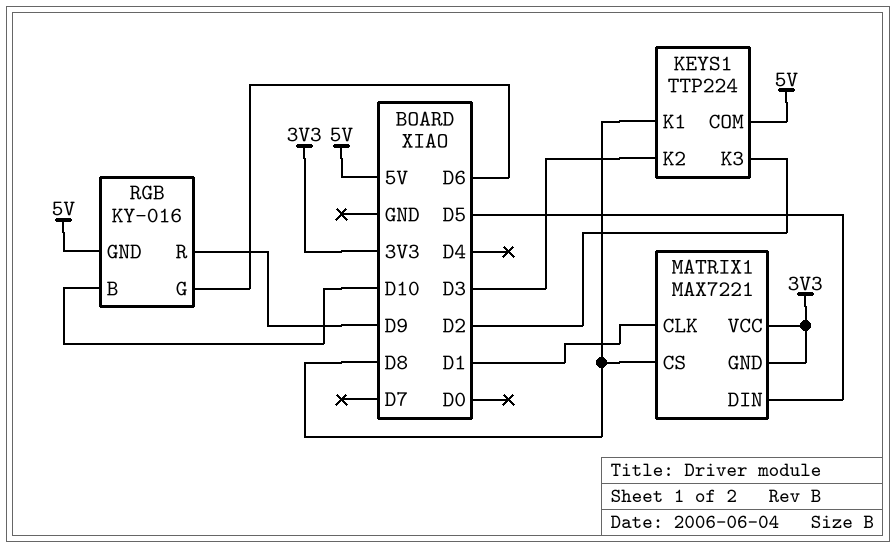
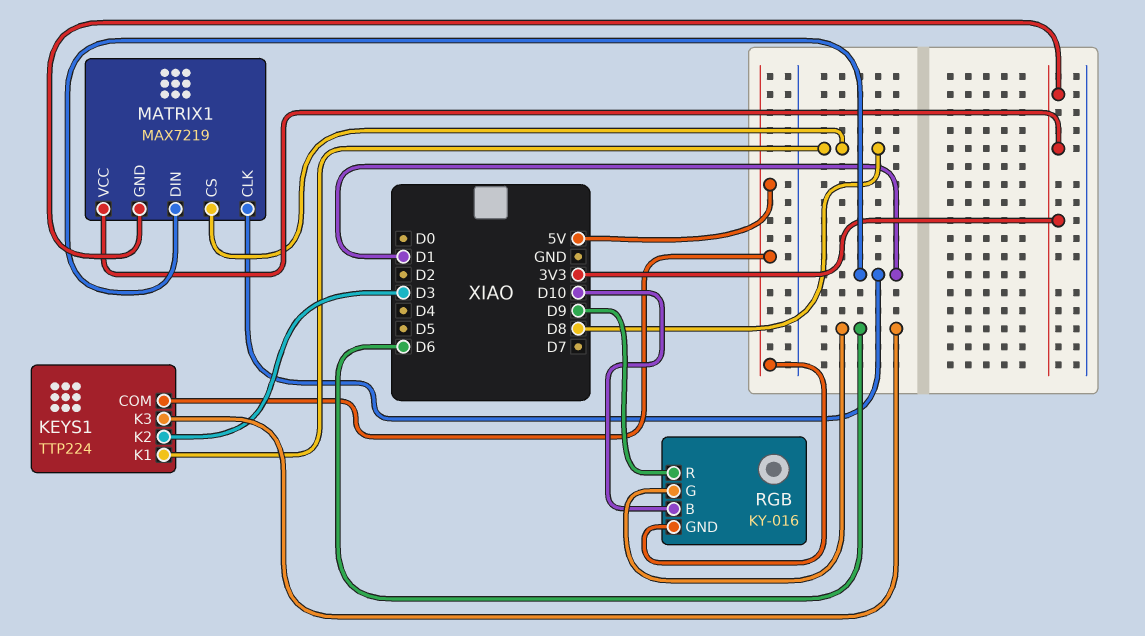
KEYS1 pin K3: D2 -> D6
MATRIX1: MAX7221 -> MAX7219
MATRIX1 pin DIN: D5 -> D1

